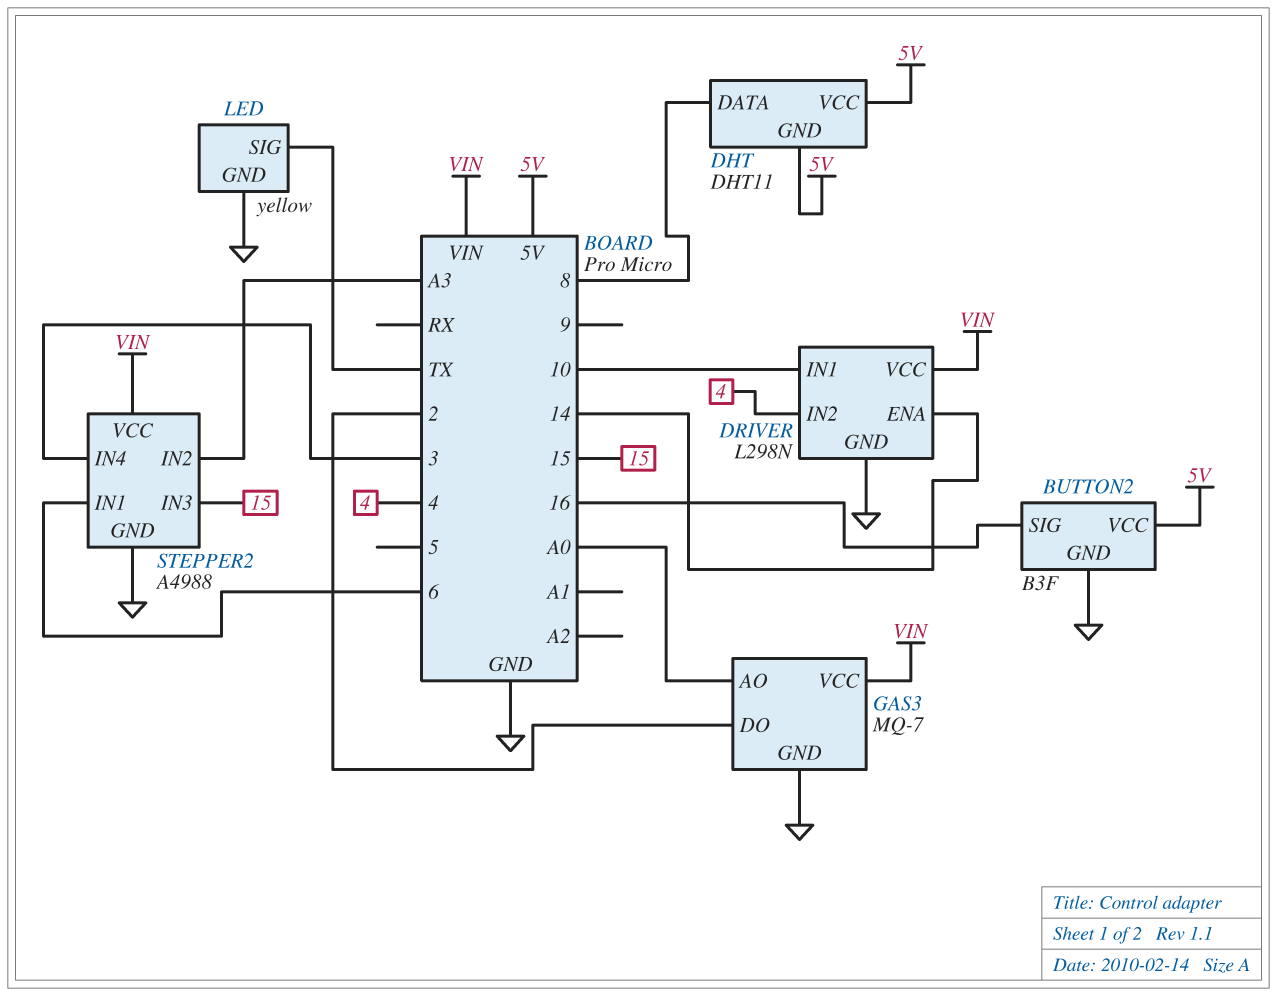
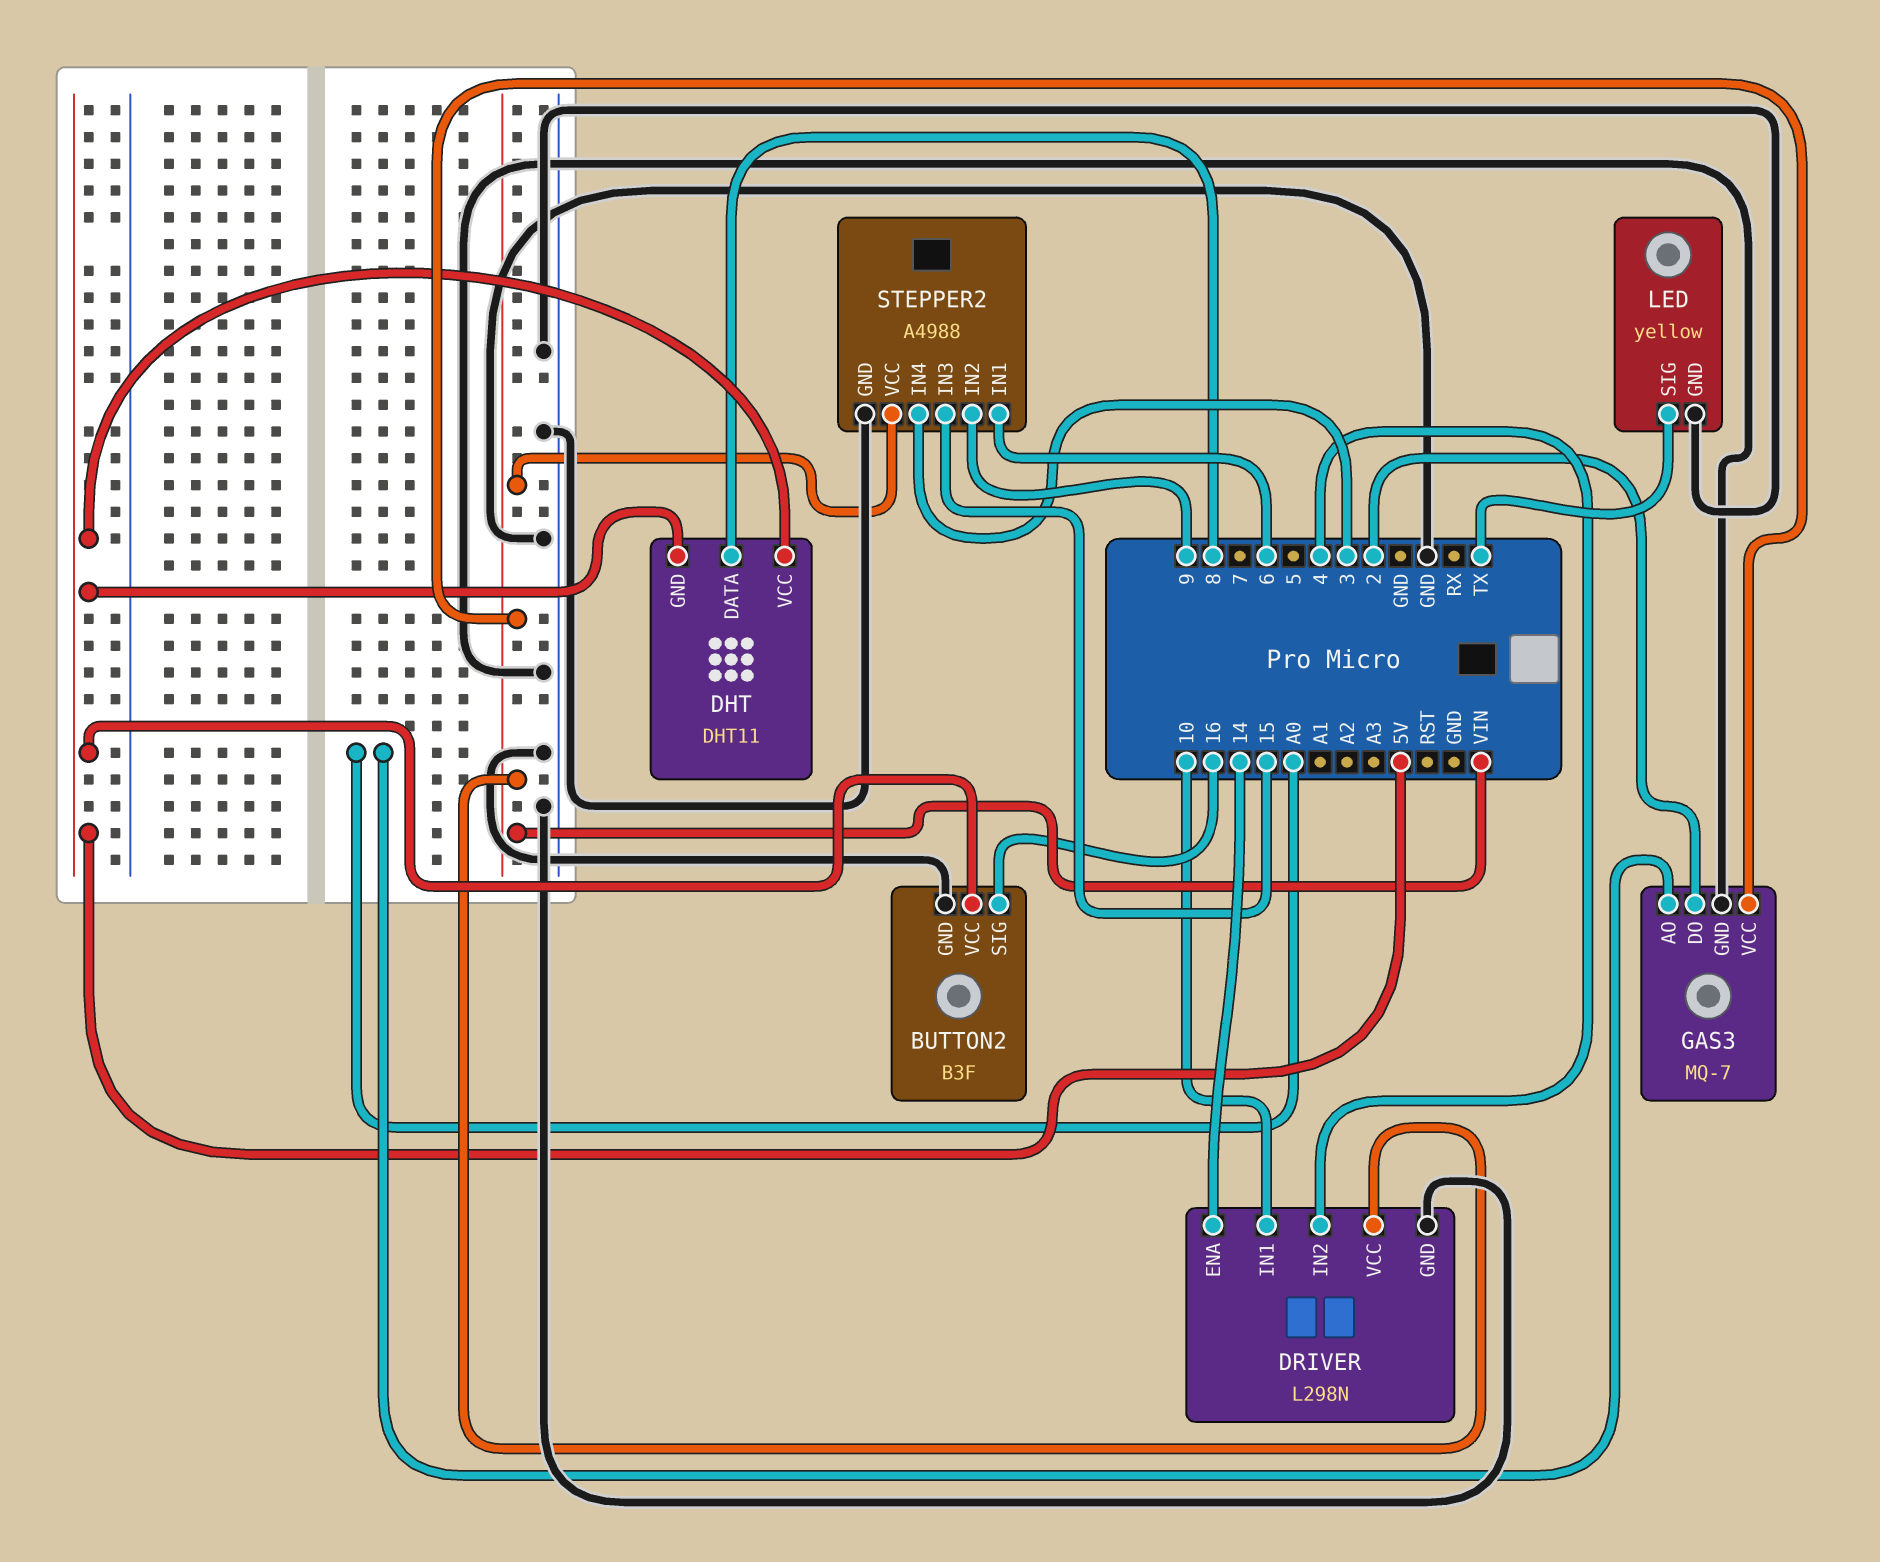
STEPPER2 pin IN2: A3 -> 9

